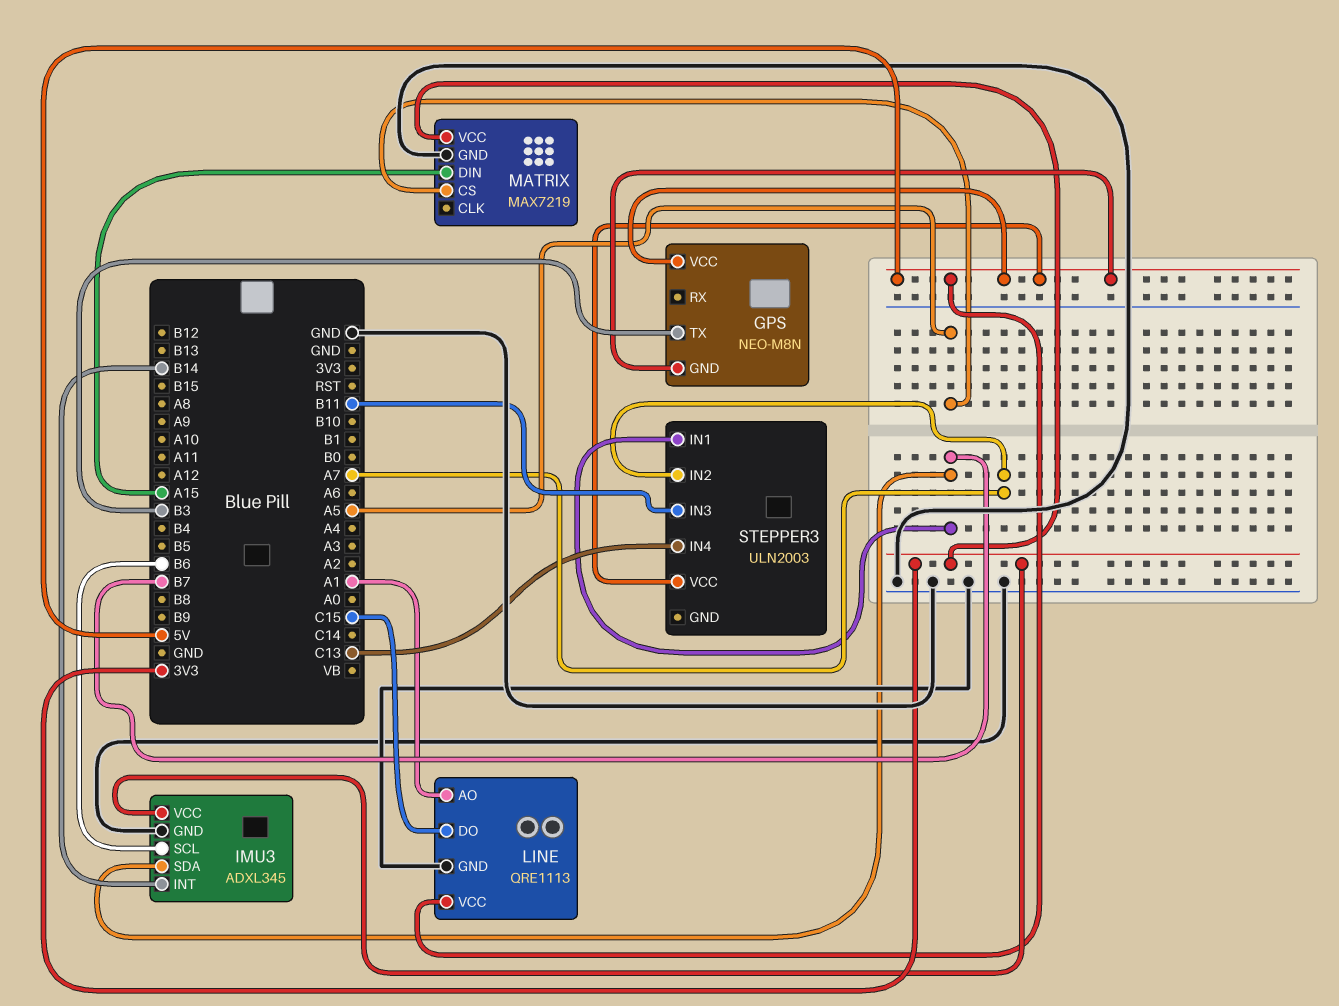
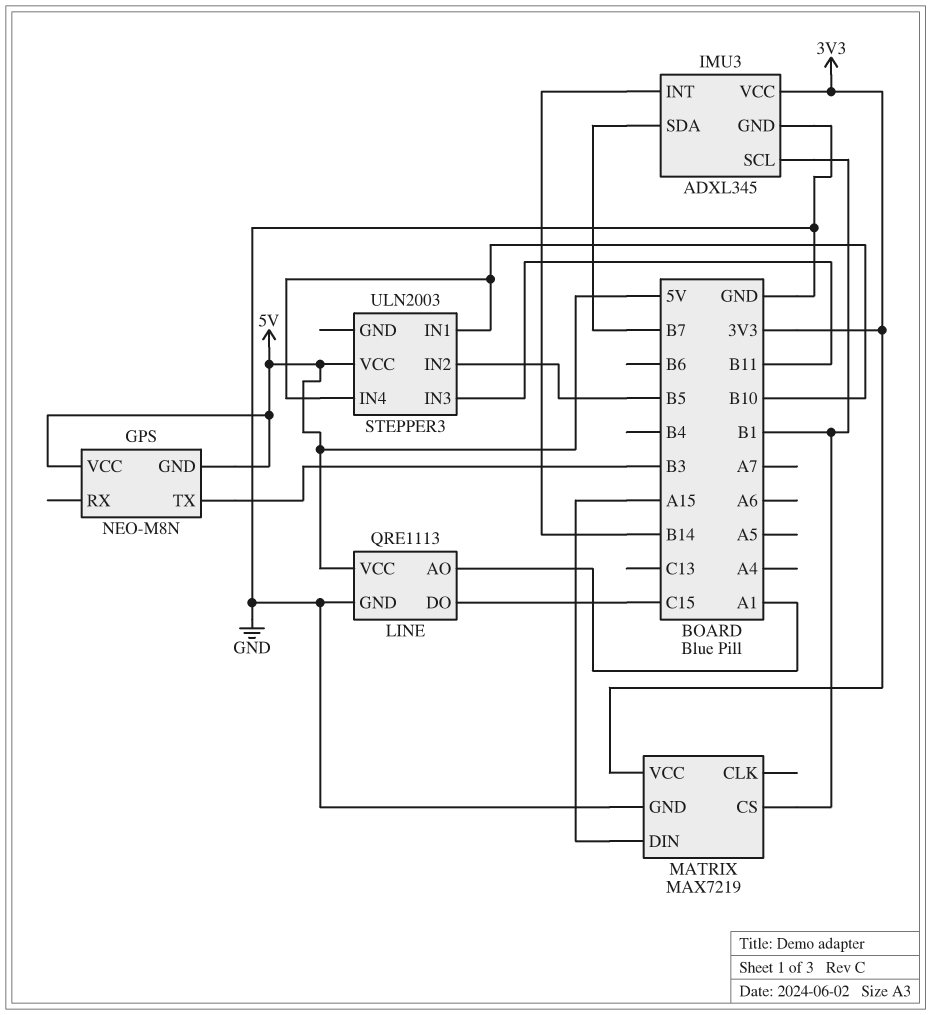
IMU3 pin SCL: B6 -> B1
MATRIX pin CS: A5 -> B1
STEPPER3 pin IN1: B7 -> B10
STEPPER3 pin IN2: A7 -> B5
STEPPER3 pin IN4: C13 -> B10

